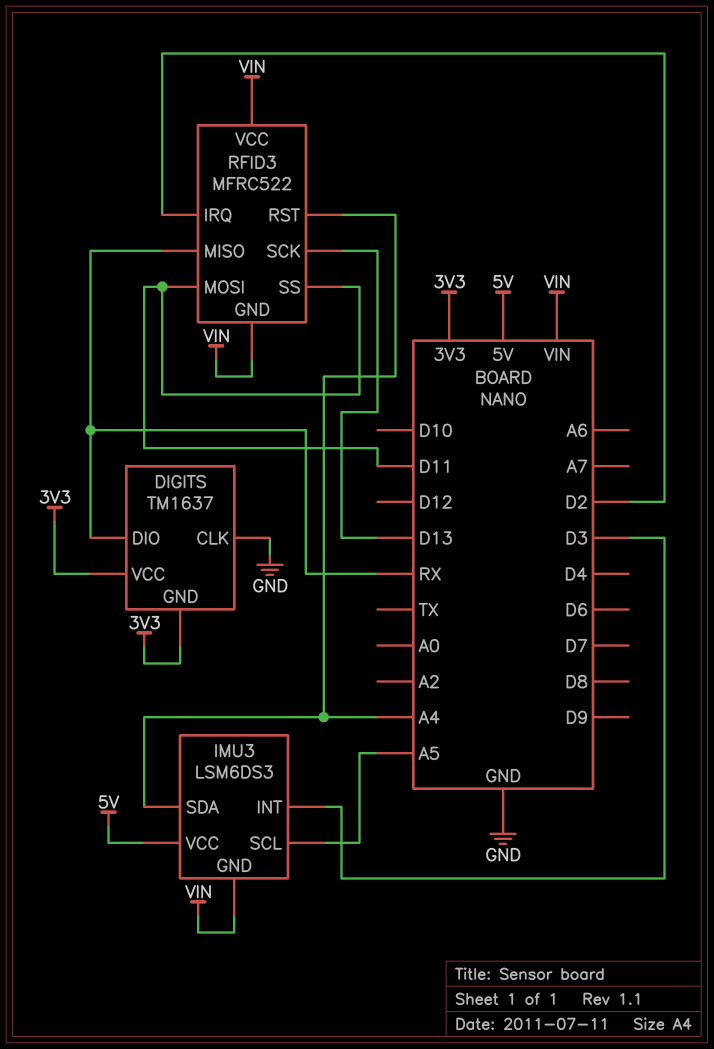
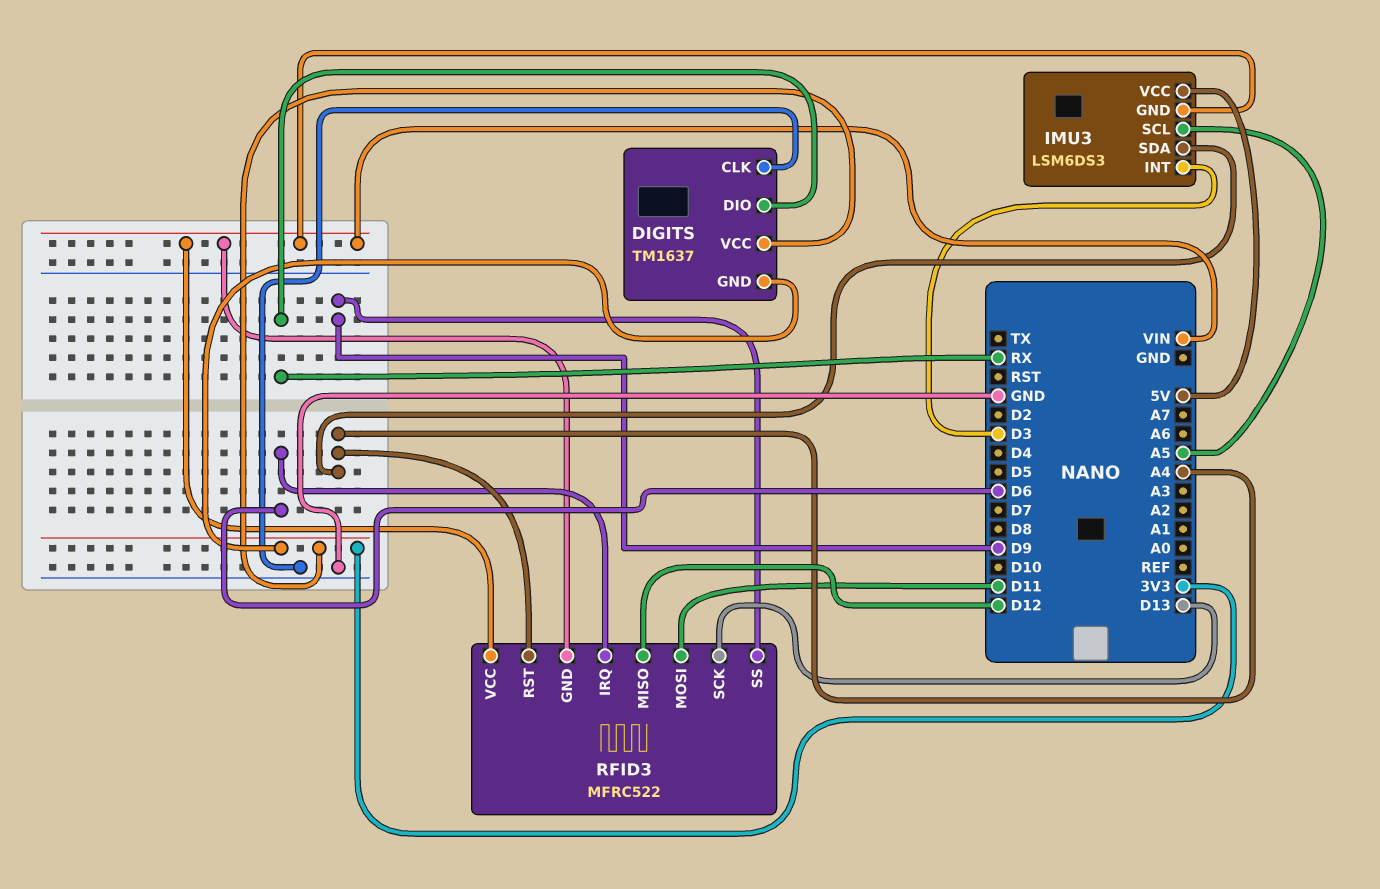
RFID3 pin IRQ: D2 -> D6
RFID3 pin MISO: RX -> D12
RFID3 pin SS: D11 -> D9

